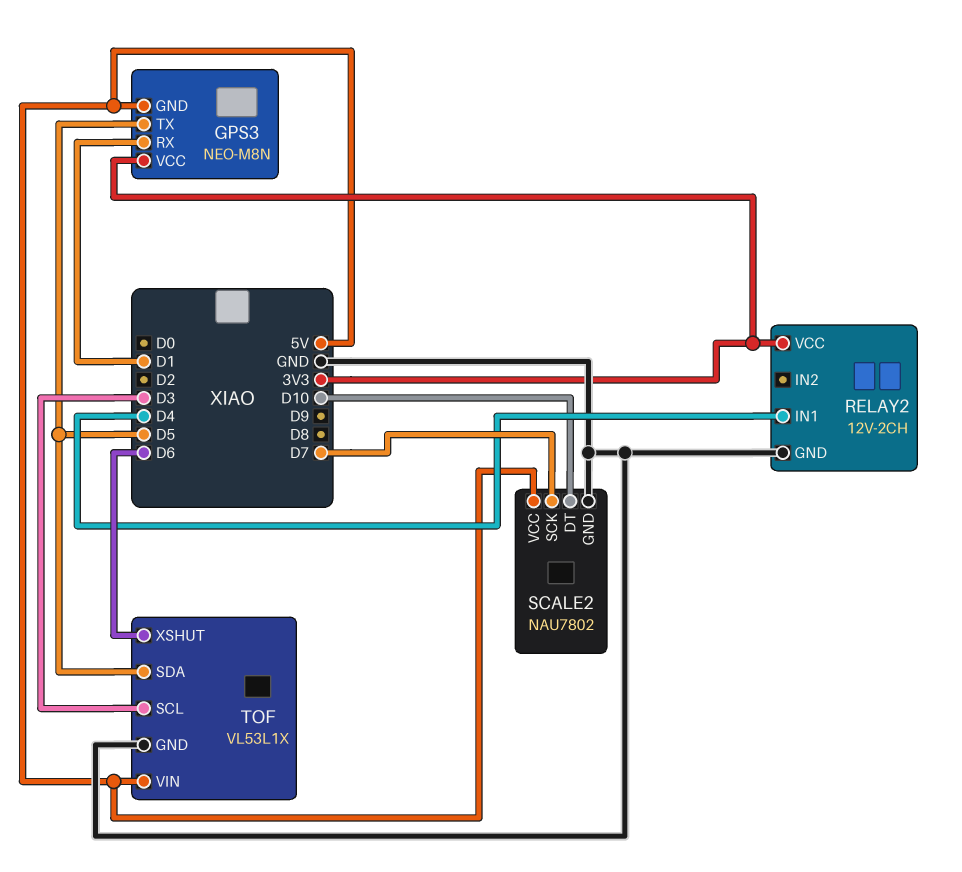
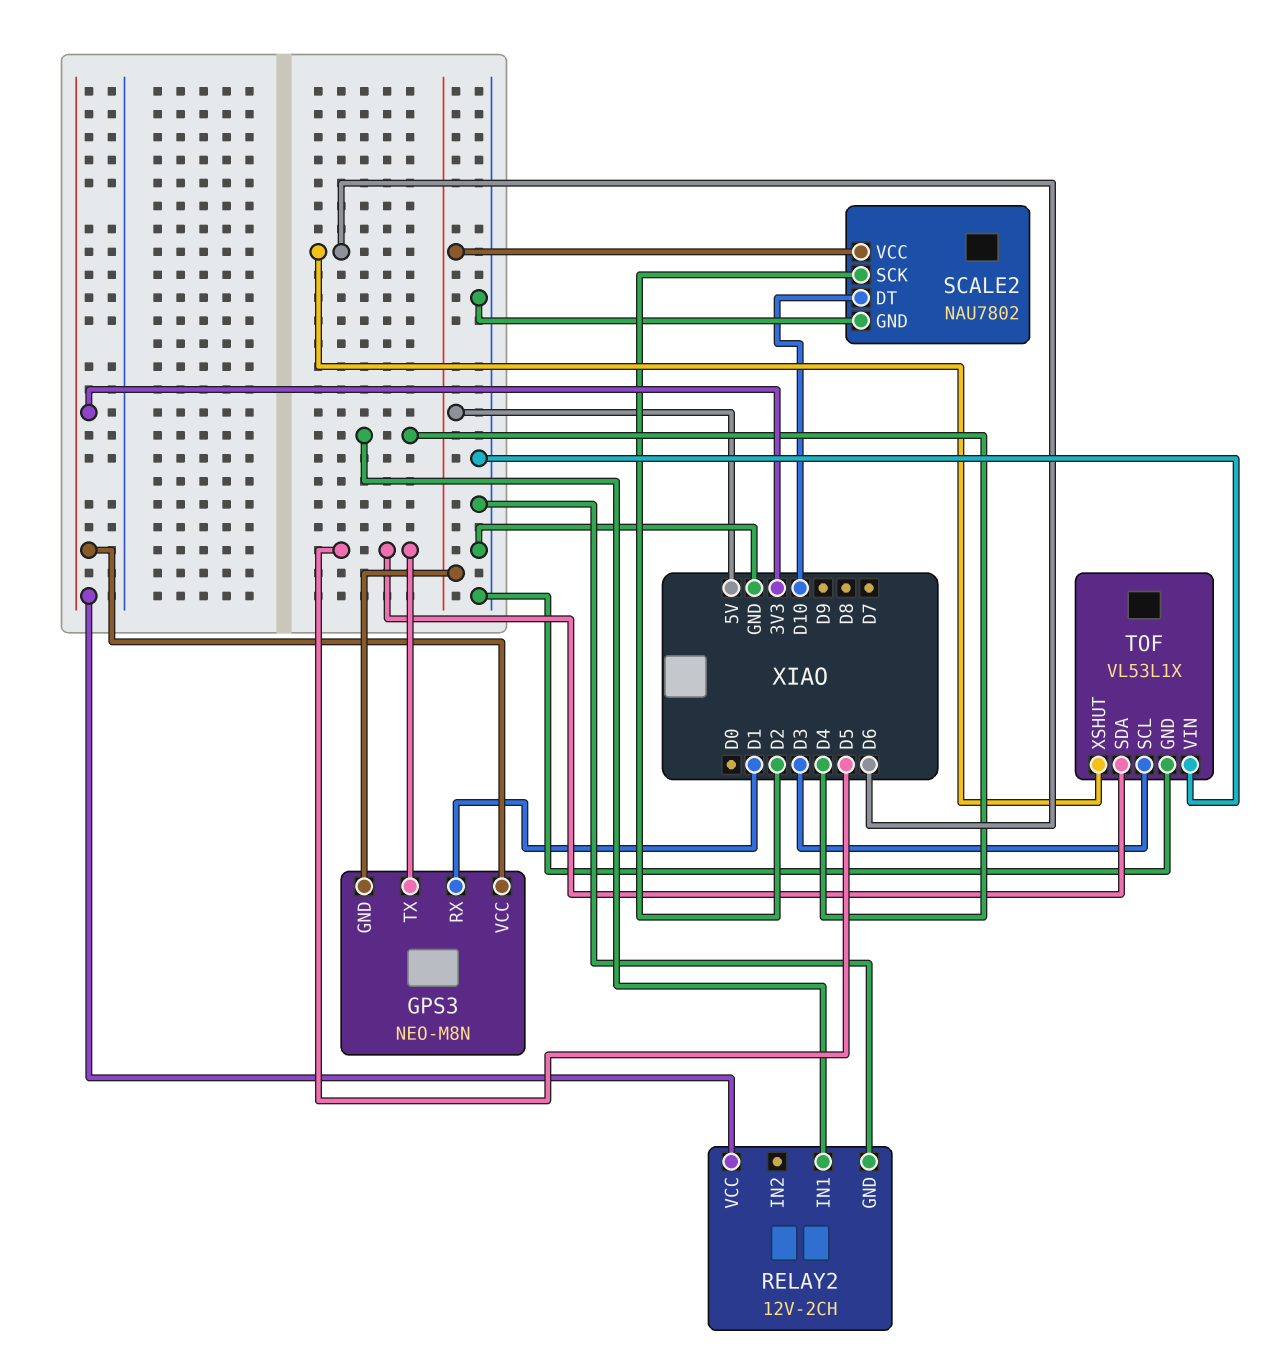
SCALE2 pin SCK: D7 -> D2
TOF pin VIN: 5V -> GND

